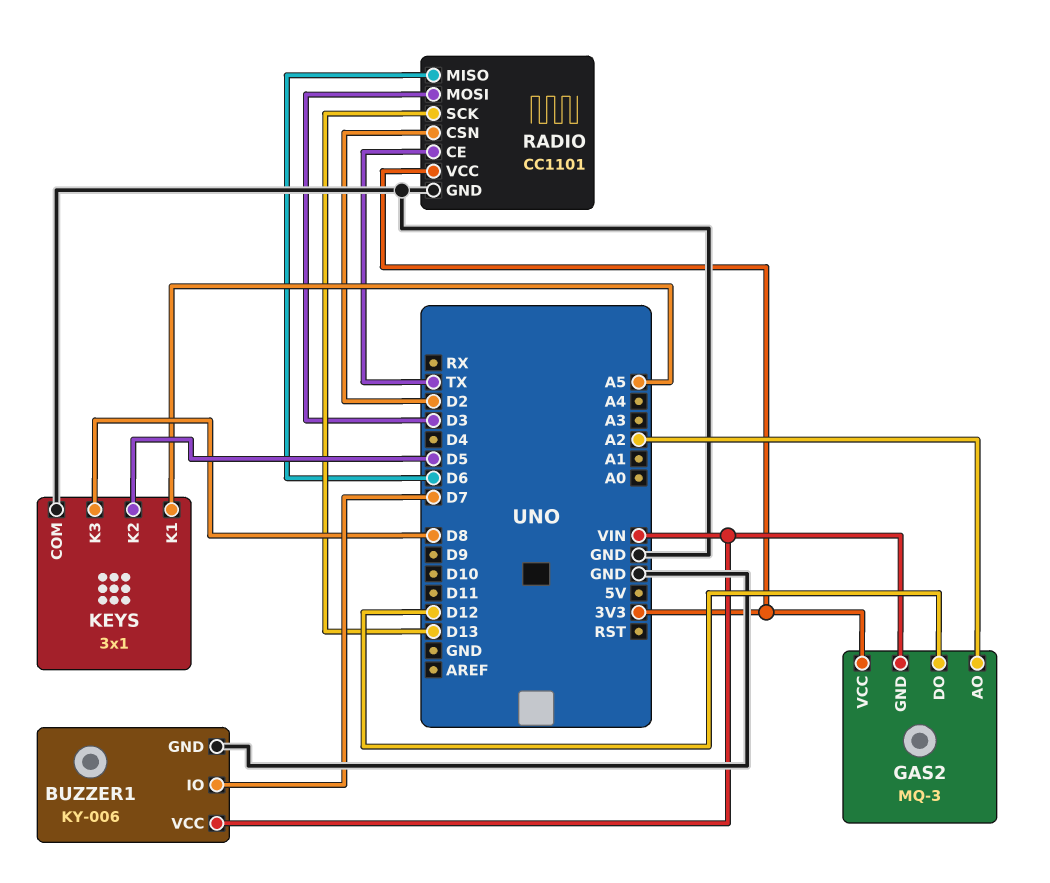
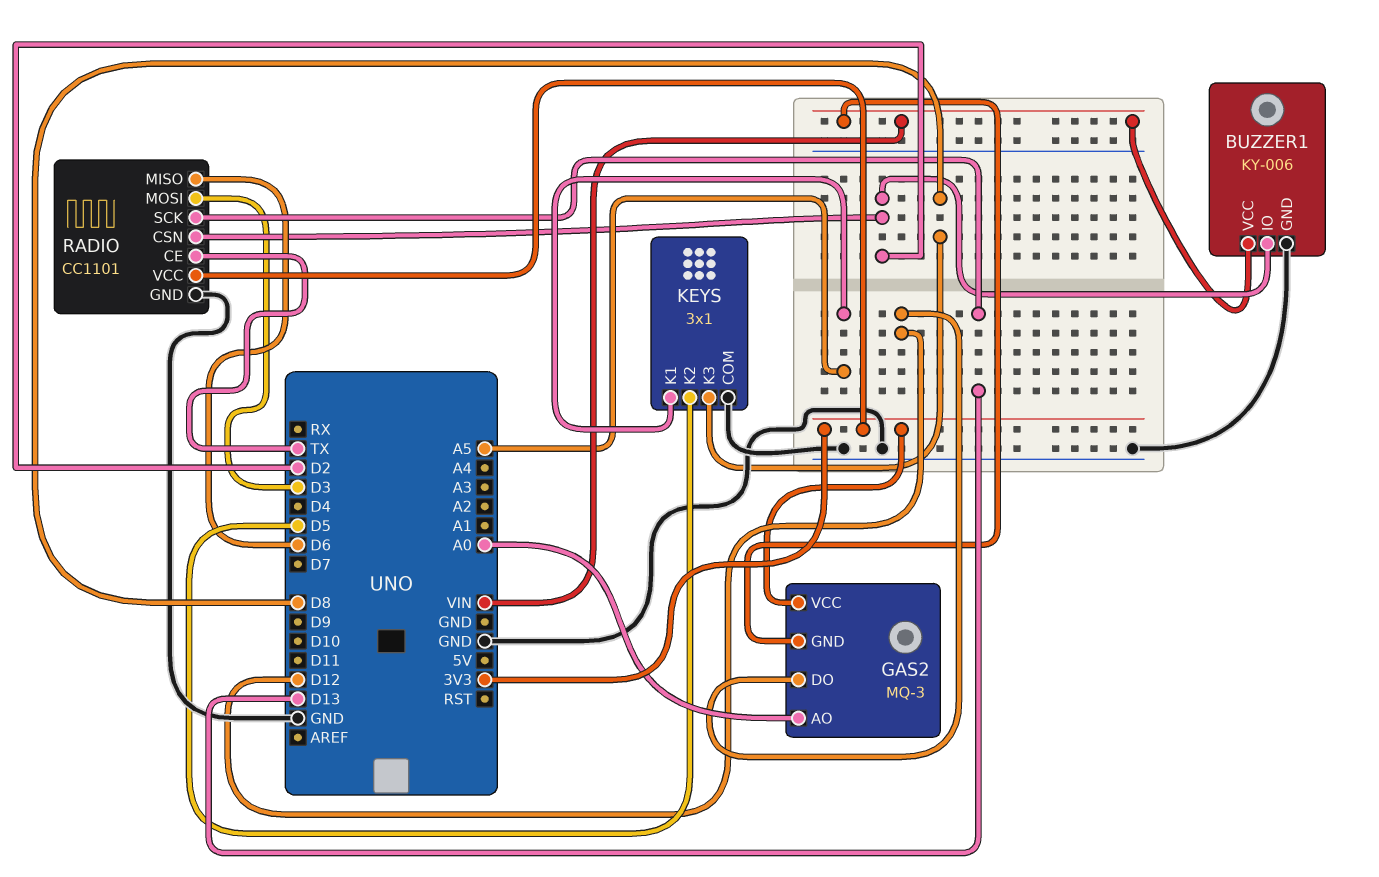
BUZZER1 pin IO: D7 -> D2
GAS2 pin AO: A2 -> A0

